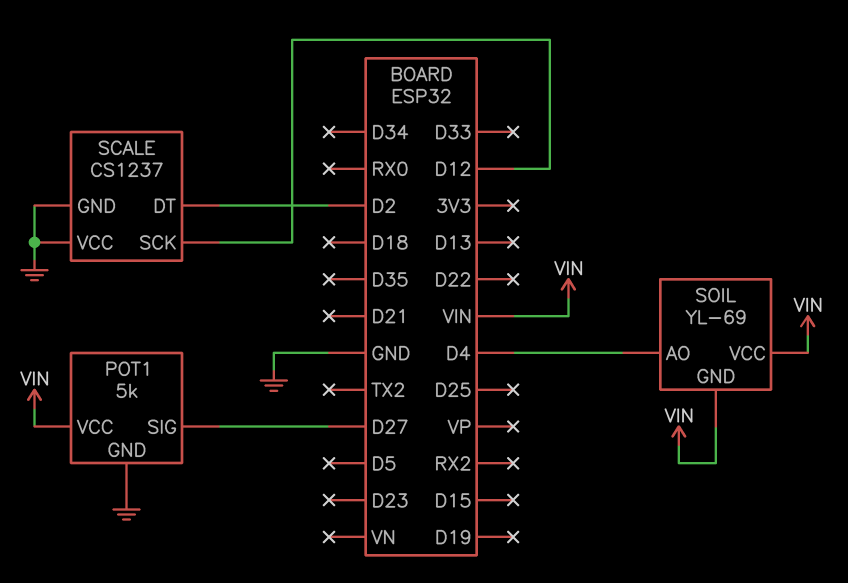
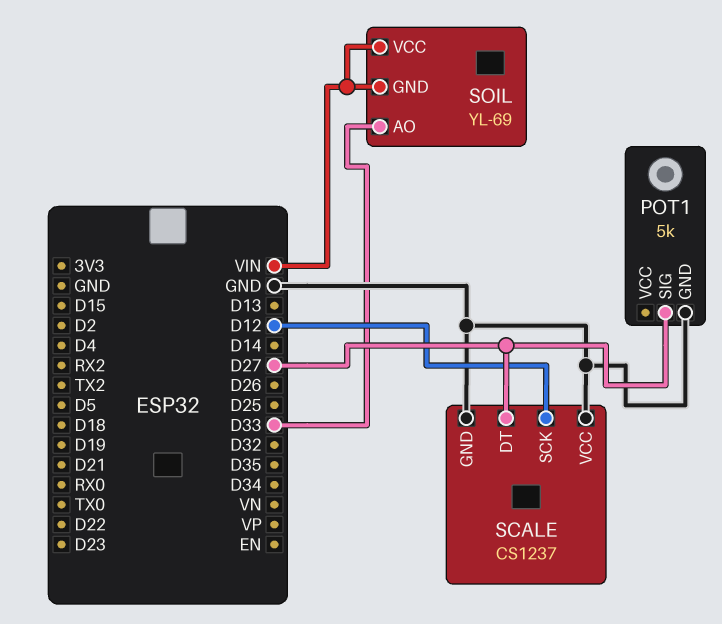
POT1 pin VCC: VIN -> none
SCALE pin DT: D2 -> D27
SOIL pin AO: D4 -> D33

